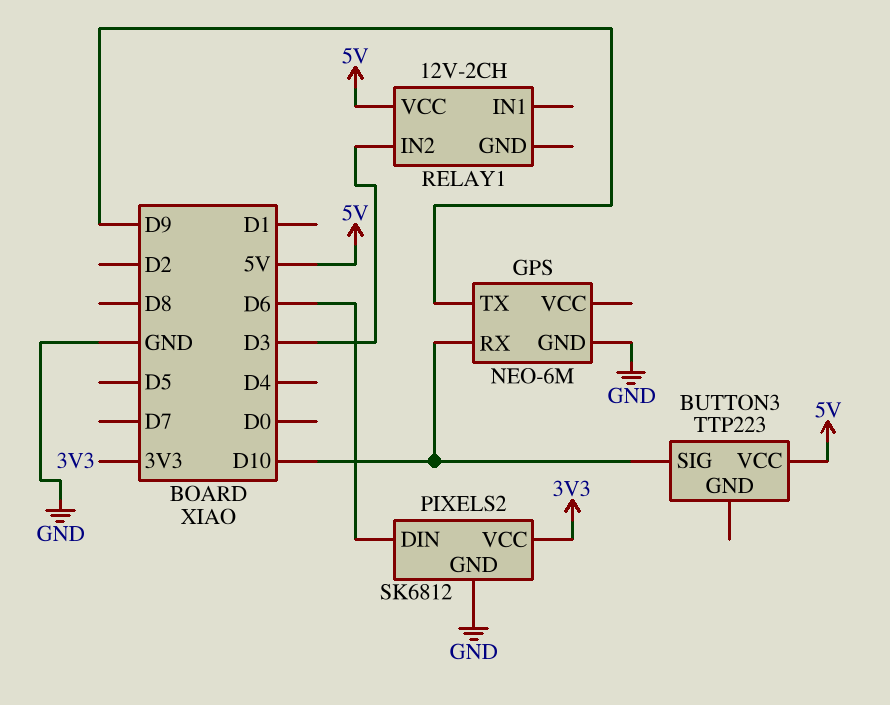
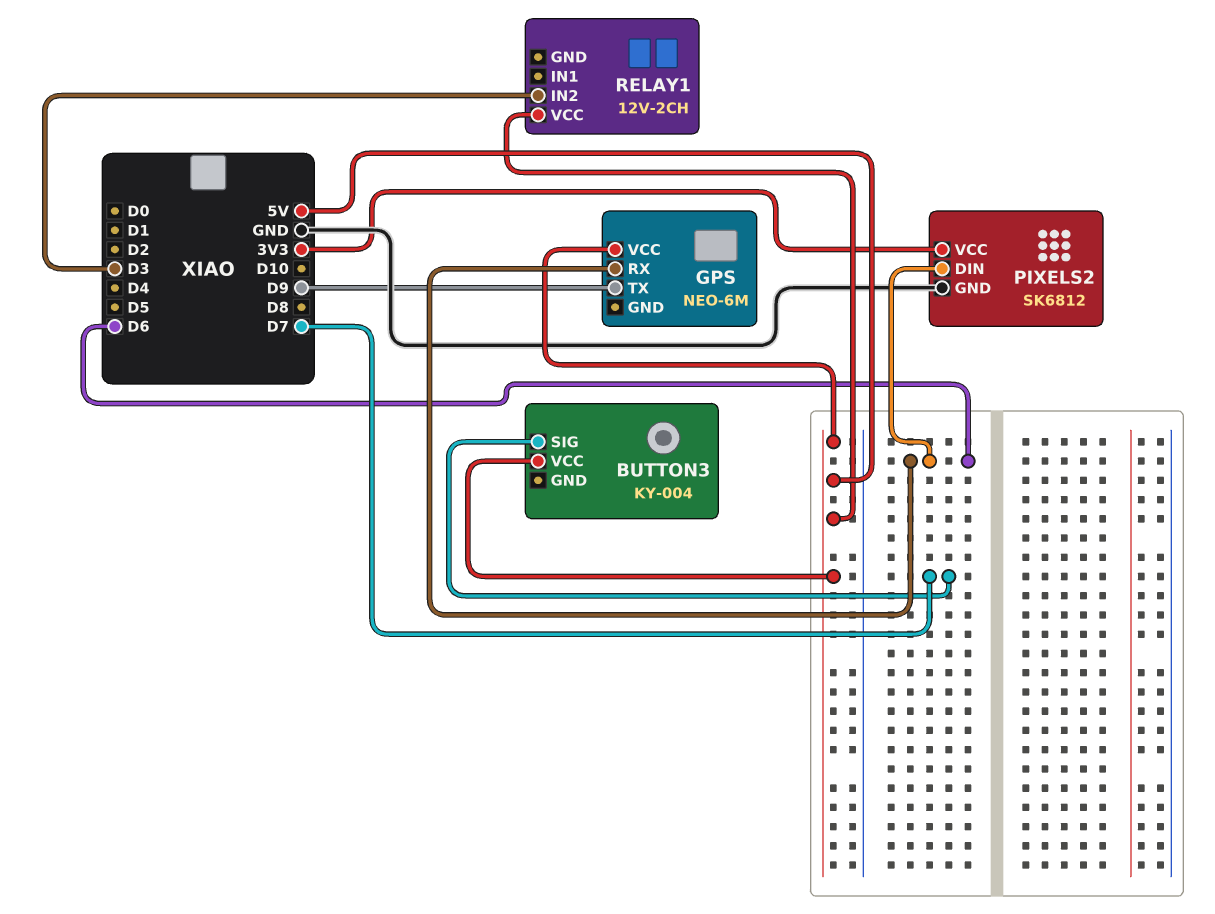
BUTTON3: TTP223 -> KY-004
BUTTON3 pin SIG: D10 -> D7
GPS pin GND: GND -> none
GPS pin RX: D10 -> D6
GPS pin VCC: none -> 5V

